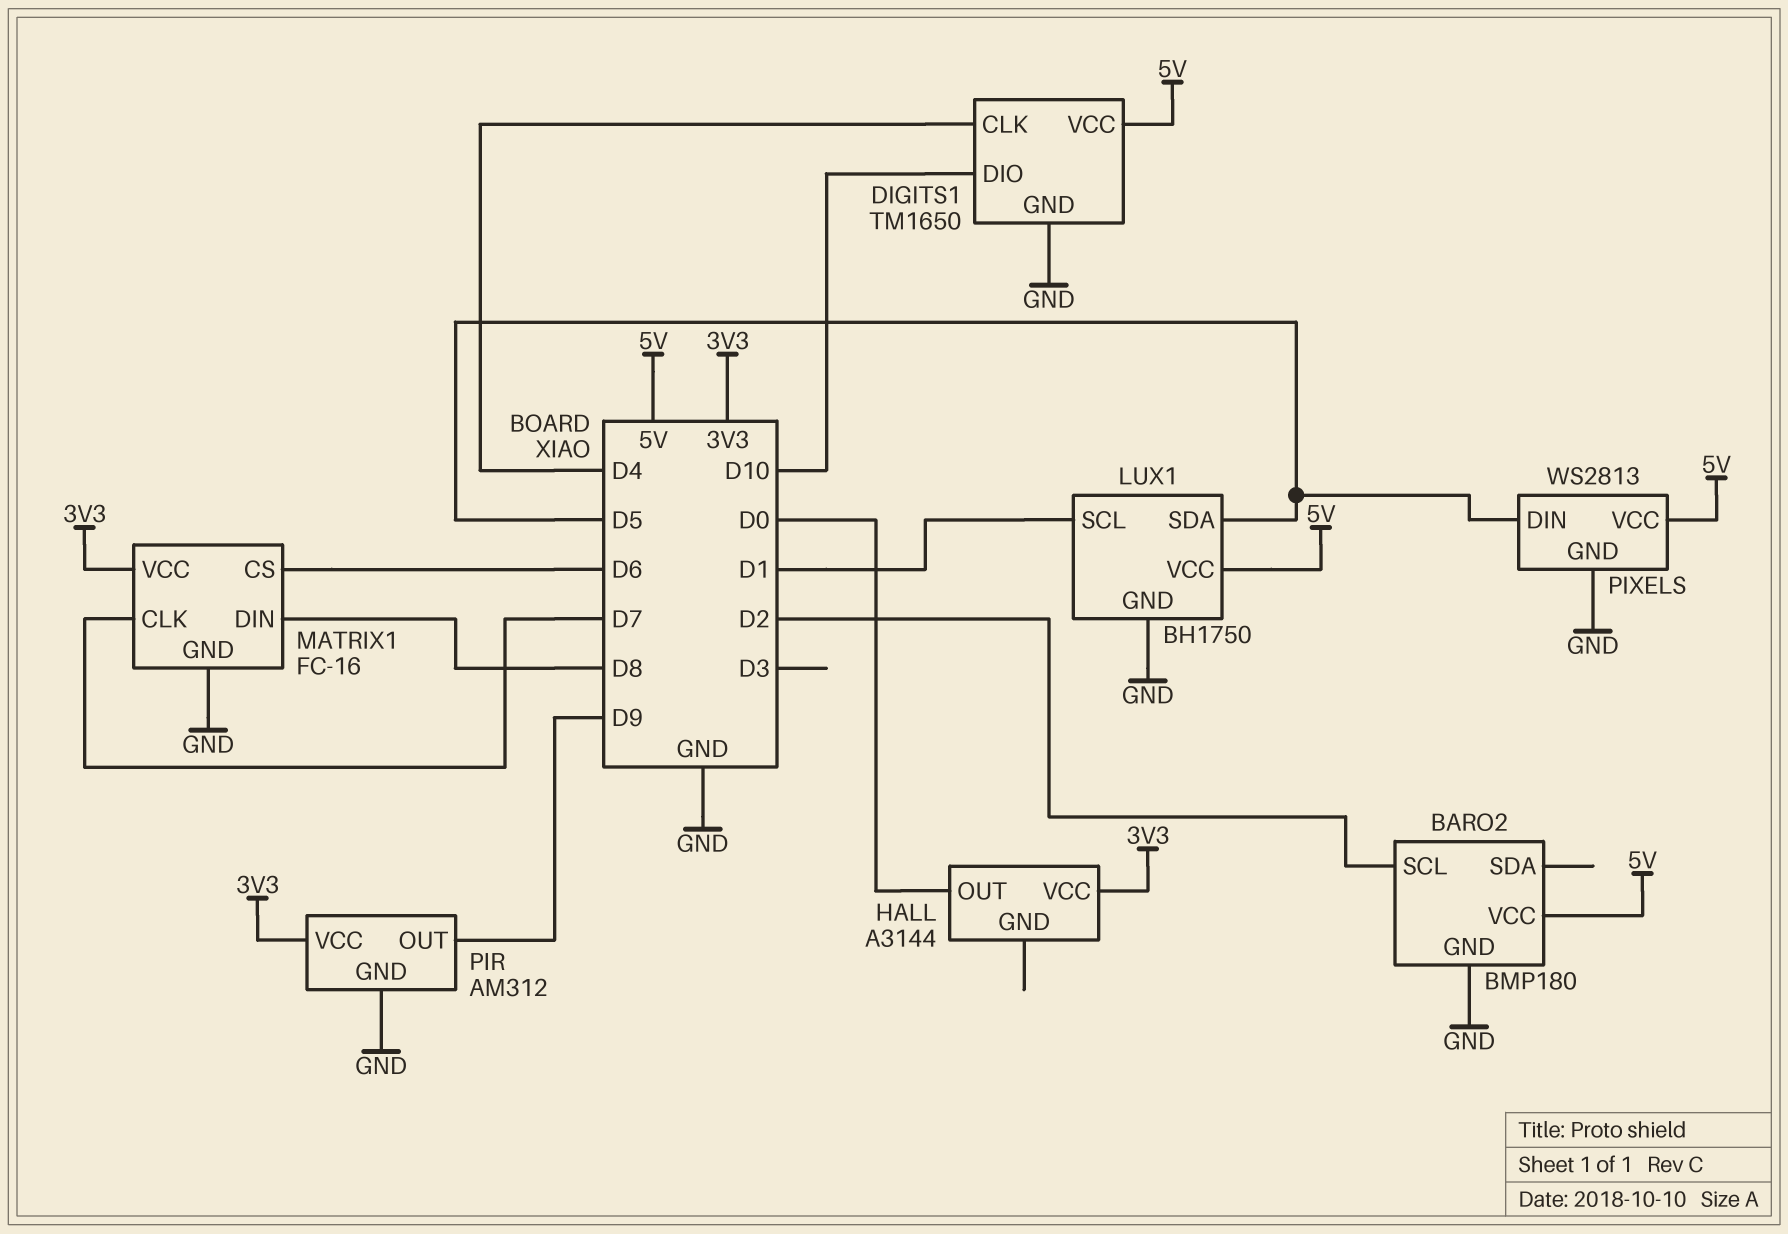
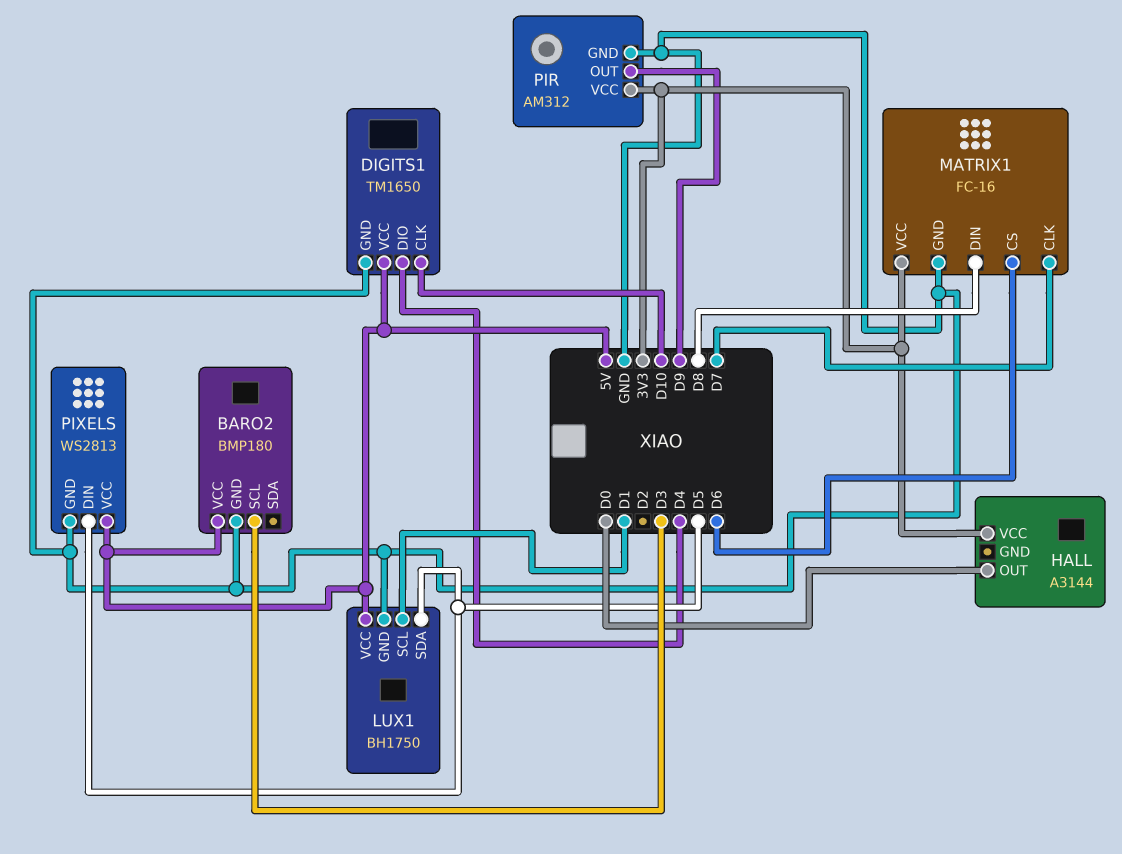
BARO2 pin SCL: D2 -> D3
DIGITS1 pin CLK: D4 -> D10
DIGITS1 pin DIO: D10 -> D4

